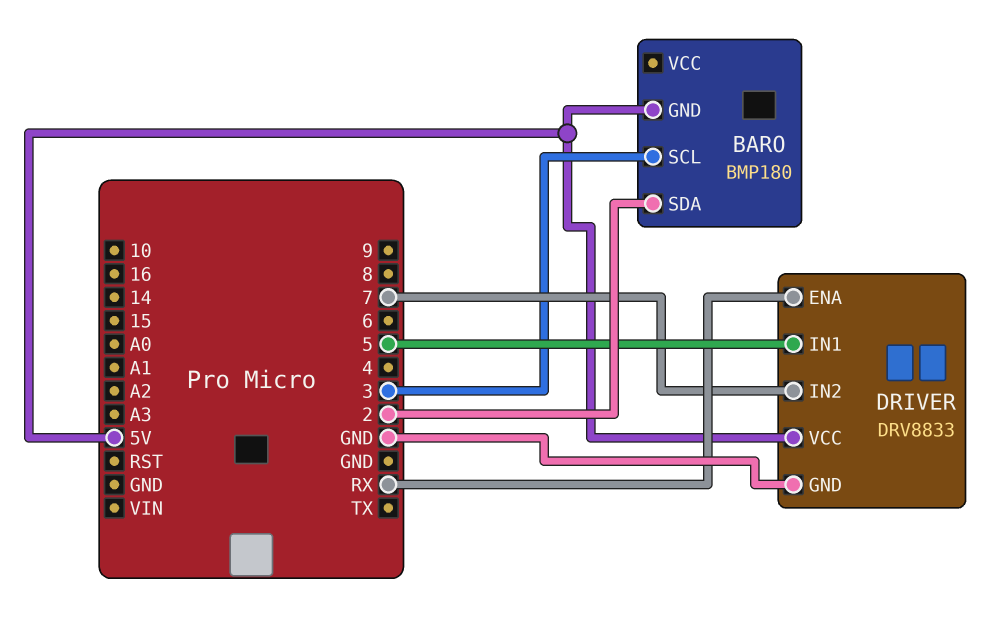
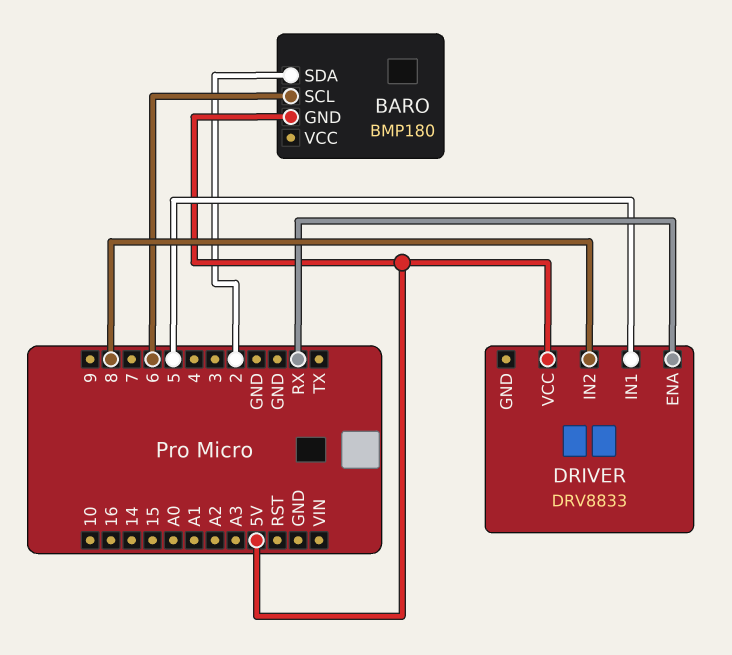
BARO pin SCL: 3 -> 6
DRIVER pin GND: GND -> none
DRIVER pin IN2: 7 -> 8

